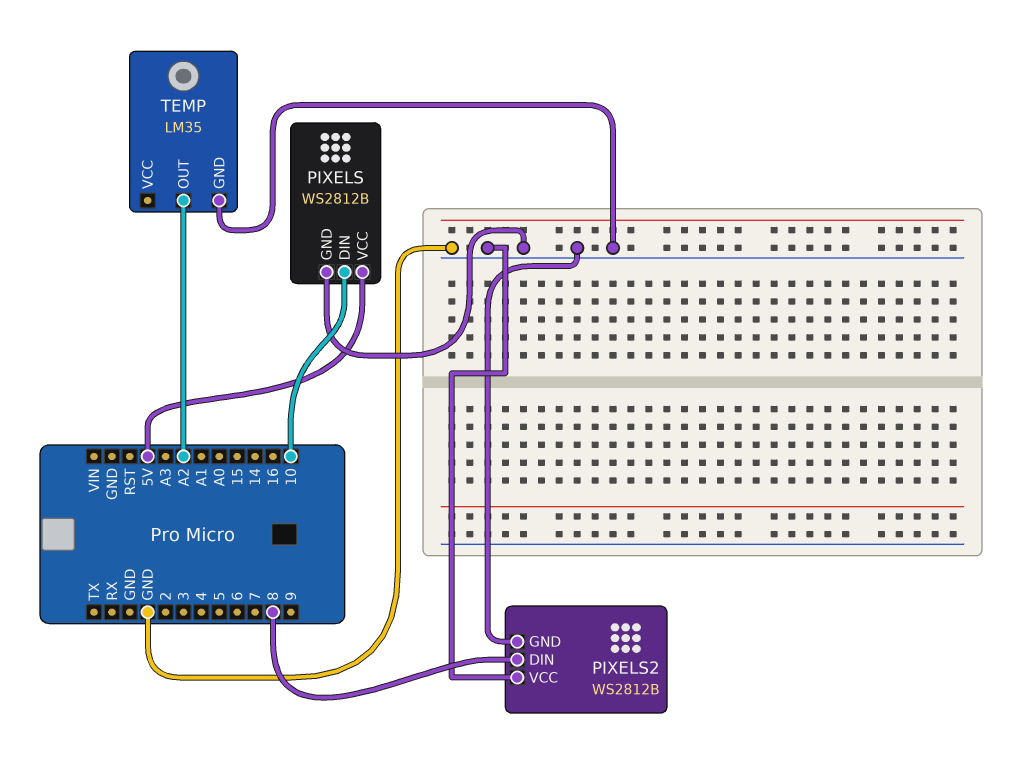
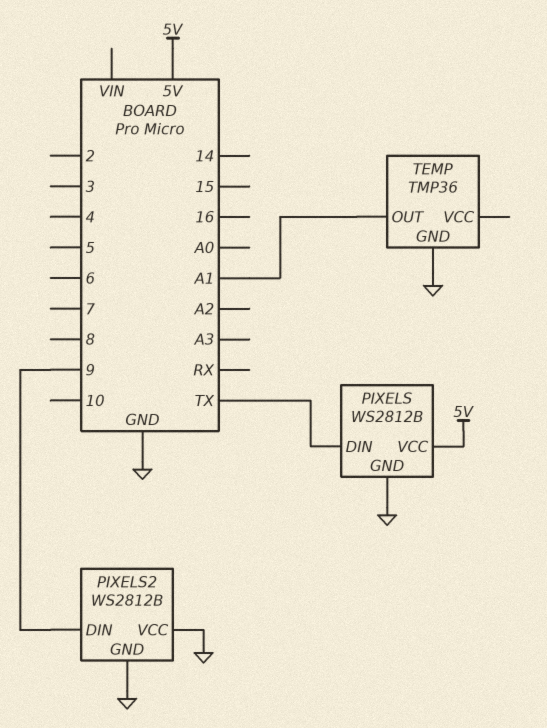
PIXELS pin DIN: 10 -> TX
PIXELS2 pin DIN: 8 -> 9
TEMP: LM35 -> TMP36
TEMP pin OUT: A2 -> A1

